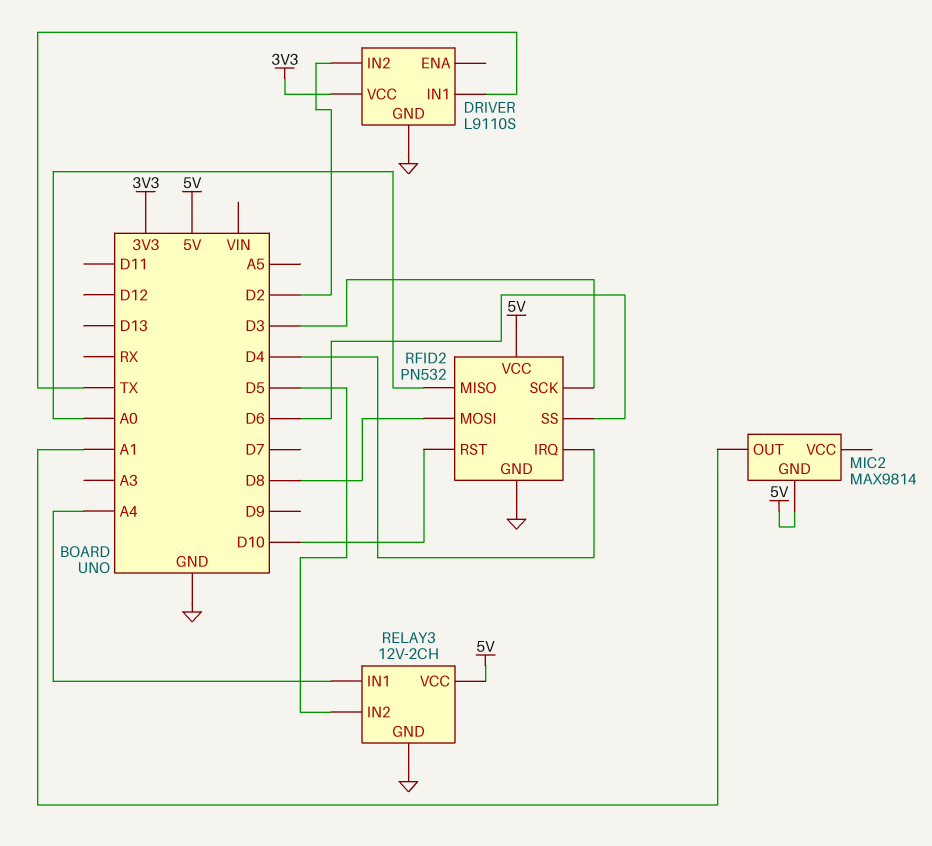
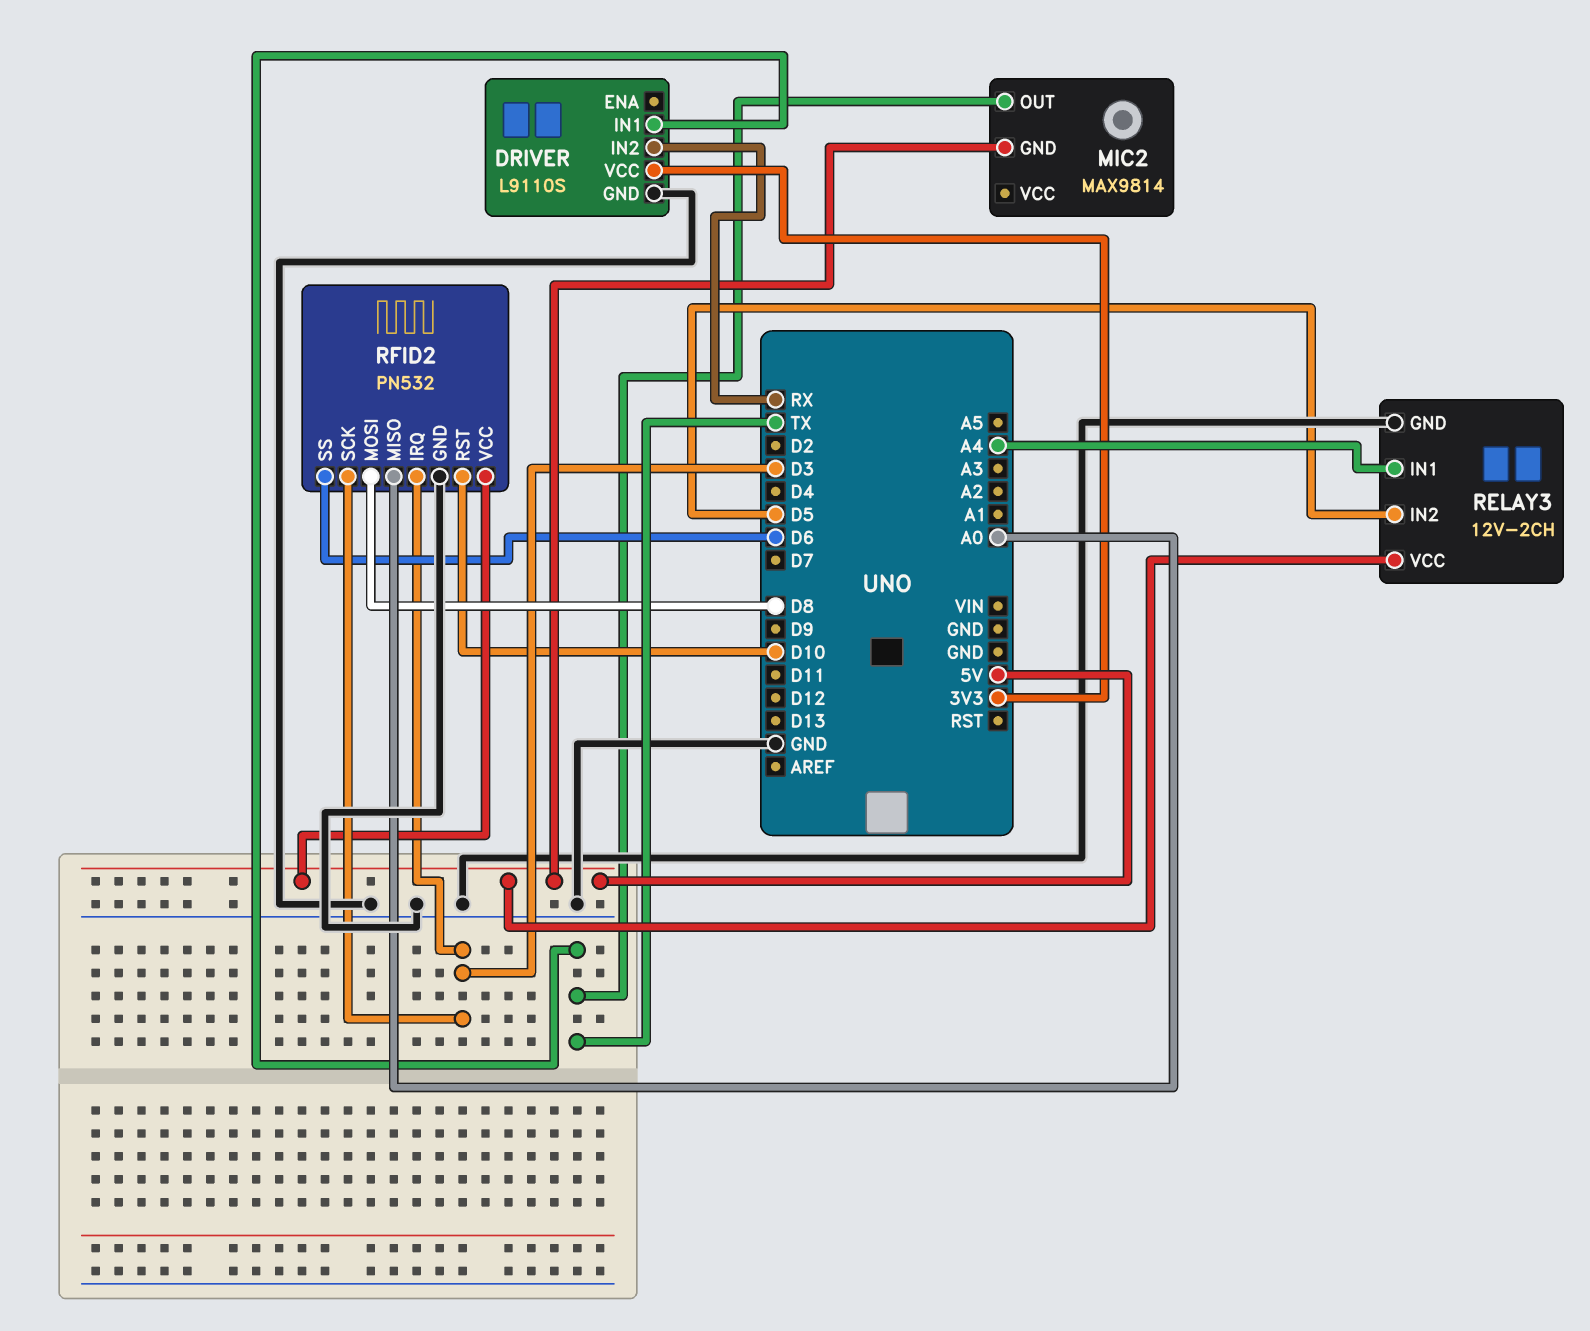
DRIVER pin IN2: D2 -> RX
MIC2 pin OUT: A1 -> TX
RFID2 pin IRQ: D4 -> D3

